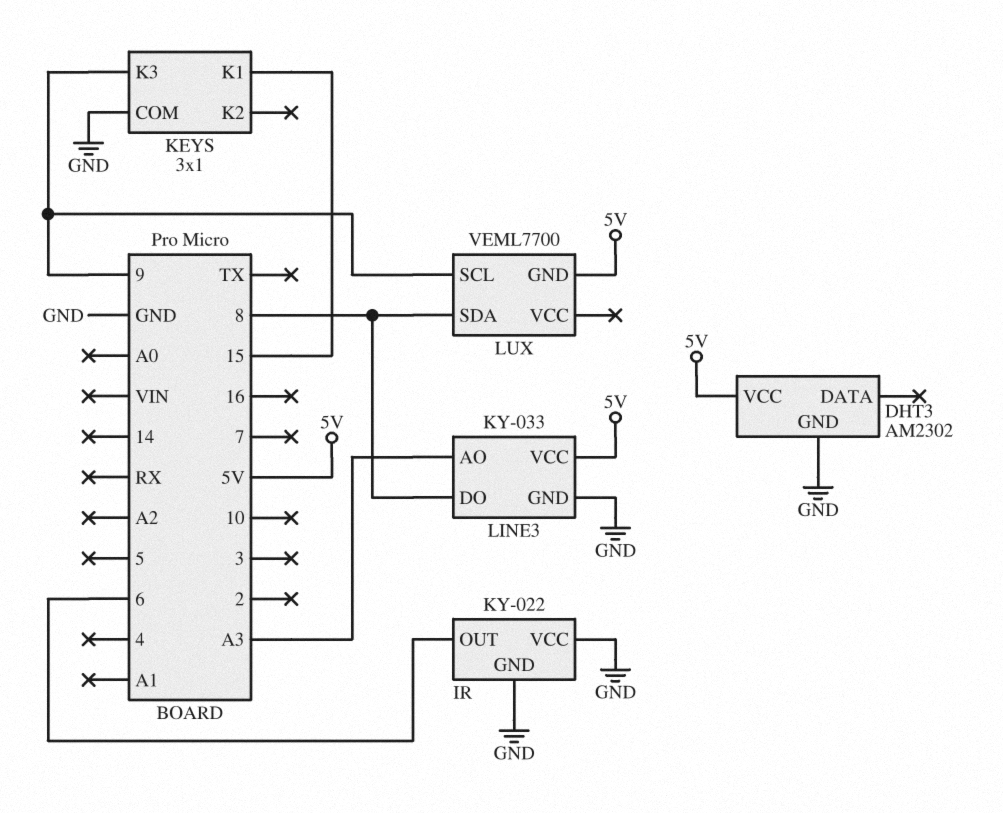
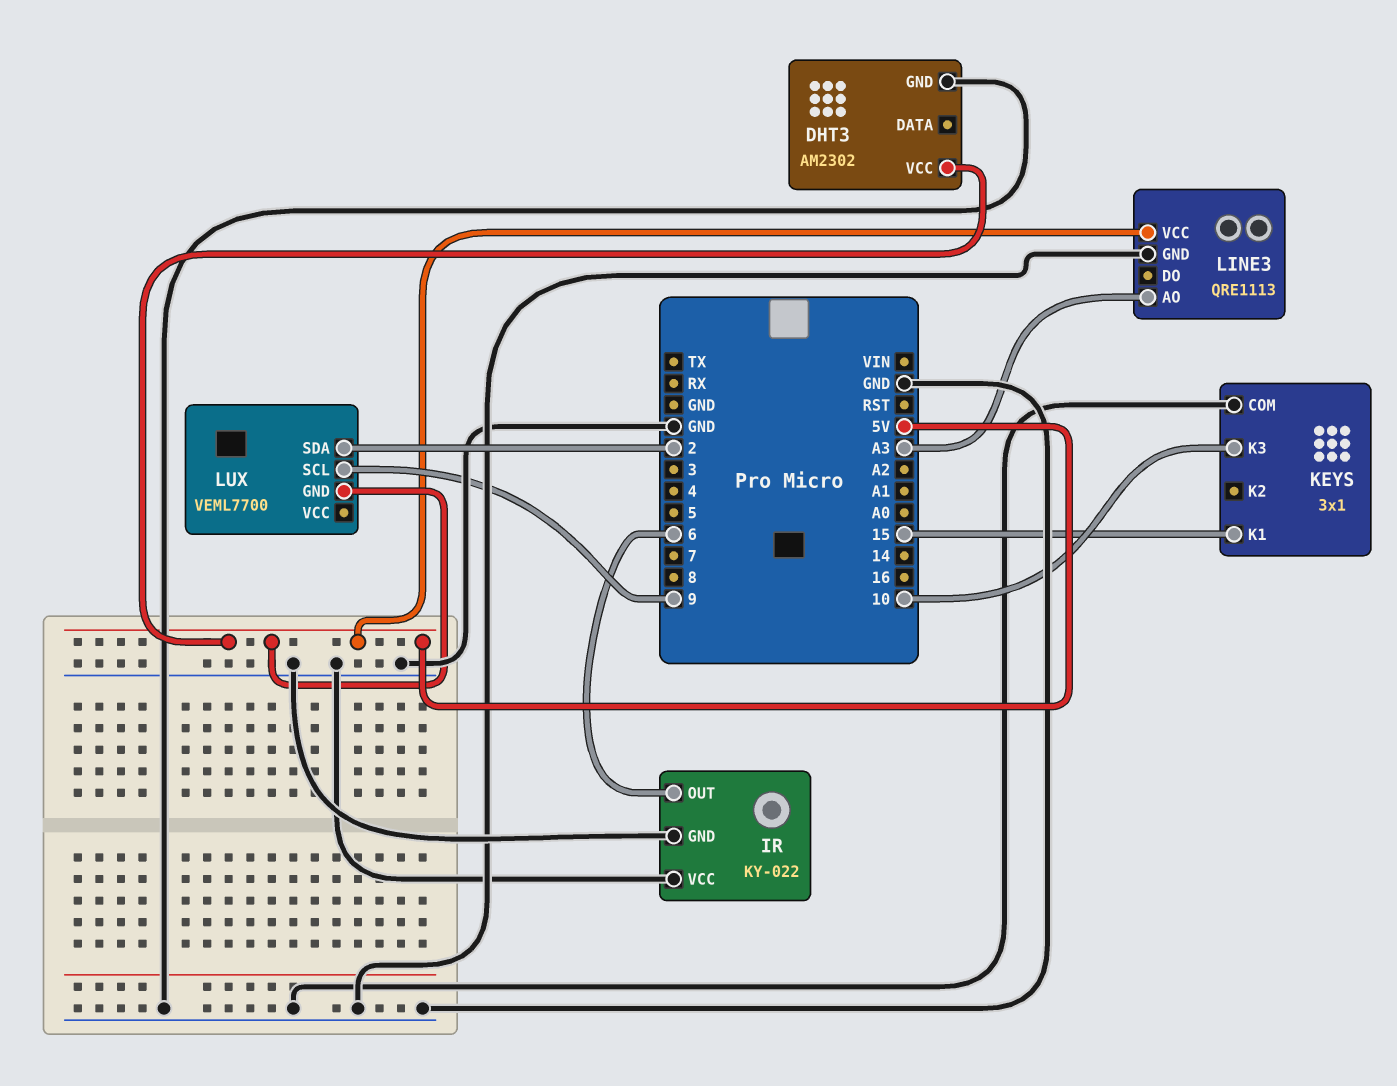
KEYS pin K3: 9 -> 10
LINE3: KY-033 -> QRE1113
LINE3 pin DO: 8 -> none
LUX pin SDA: 8 -> 2

